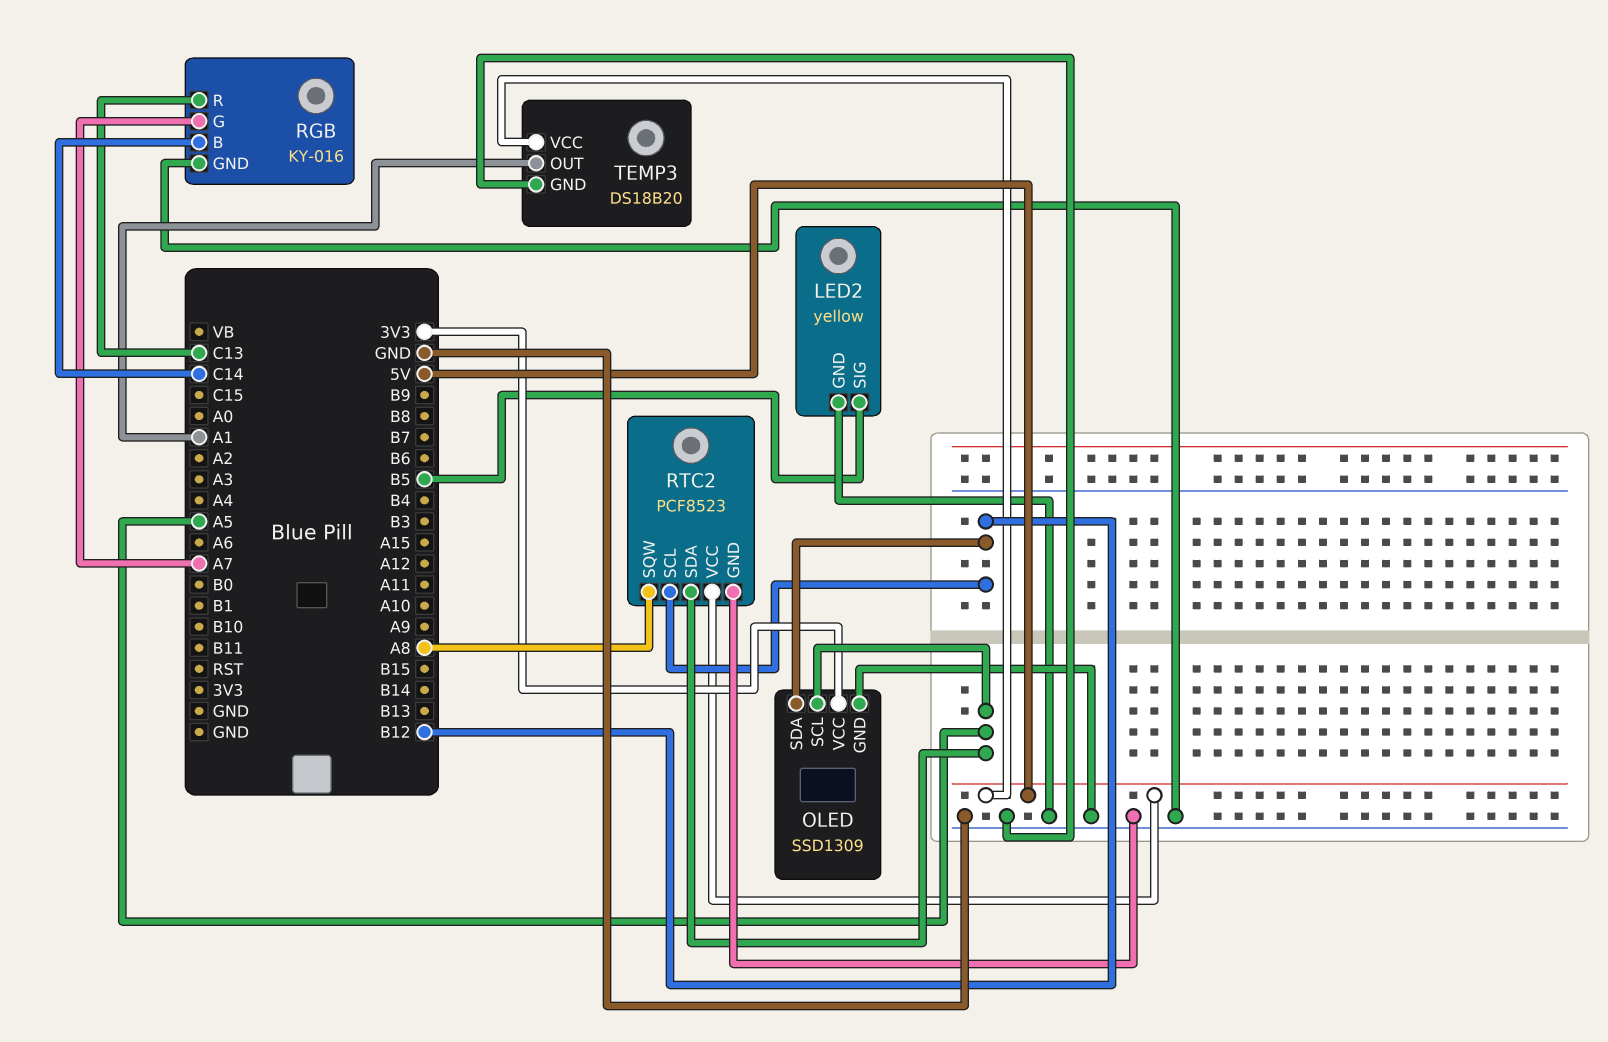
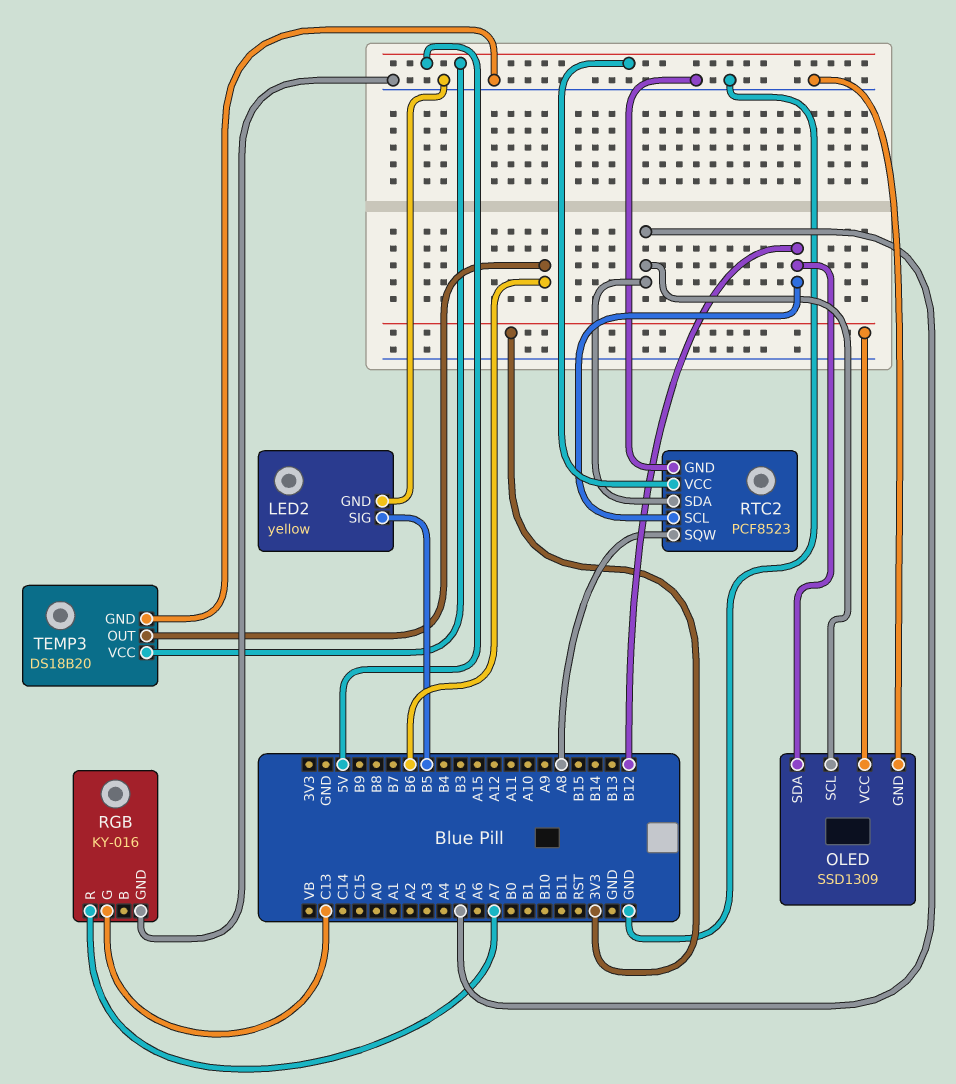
RGB pin B: C14 -> none
RGB pin G: A7 -> C13
RGB pin R: C13 -> A7
TEMP3 pin OUT: A1 -> B6

